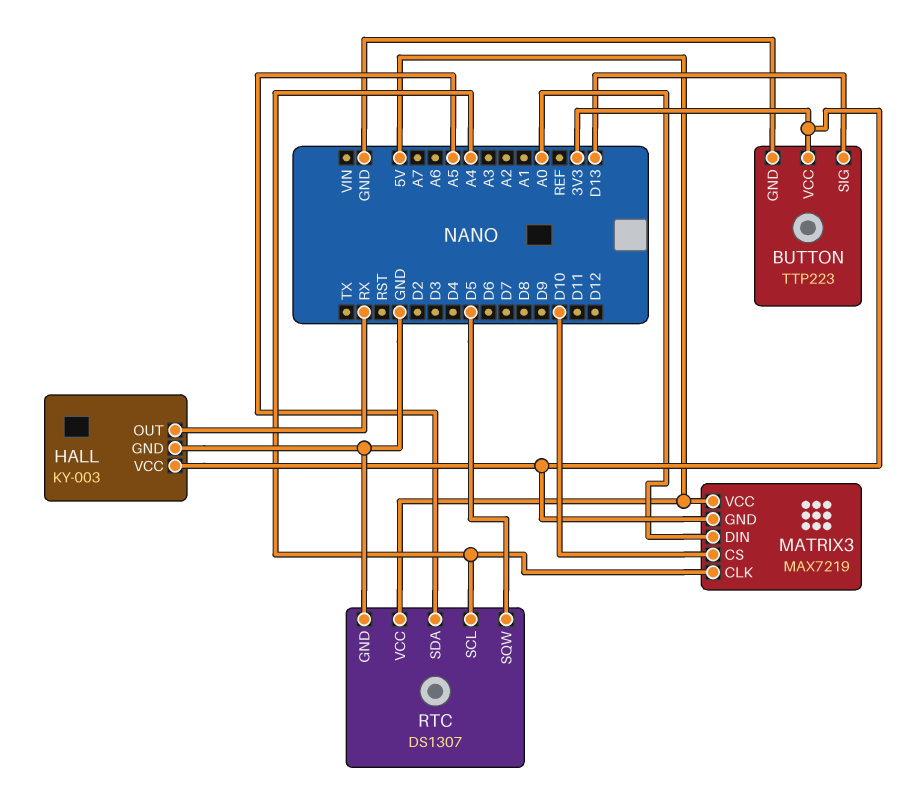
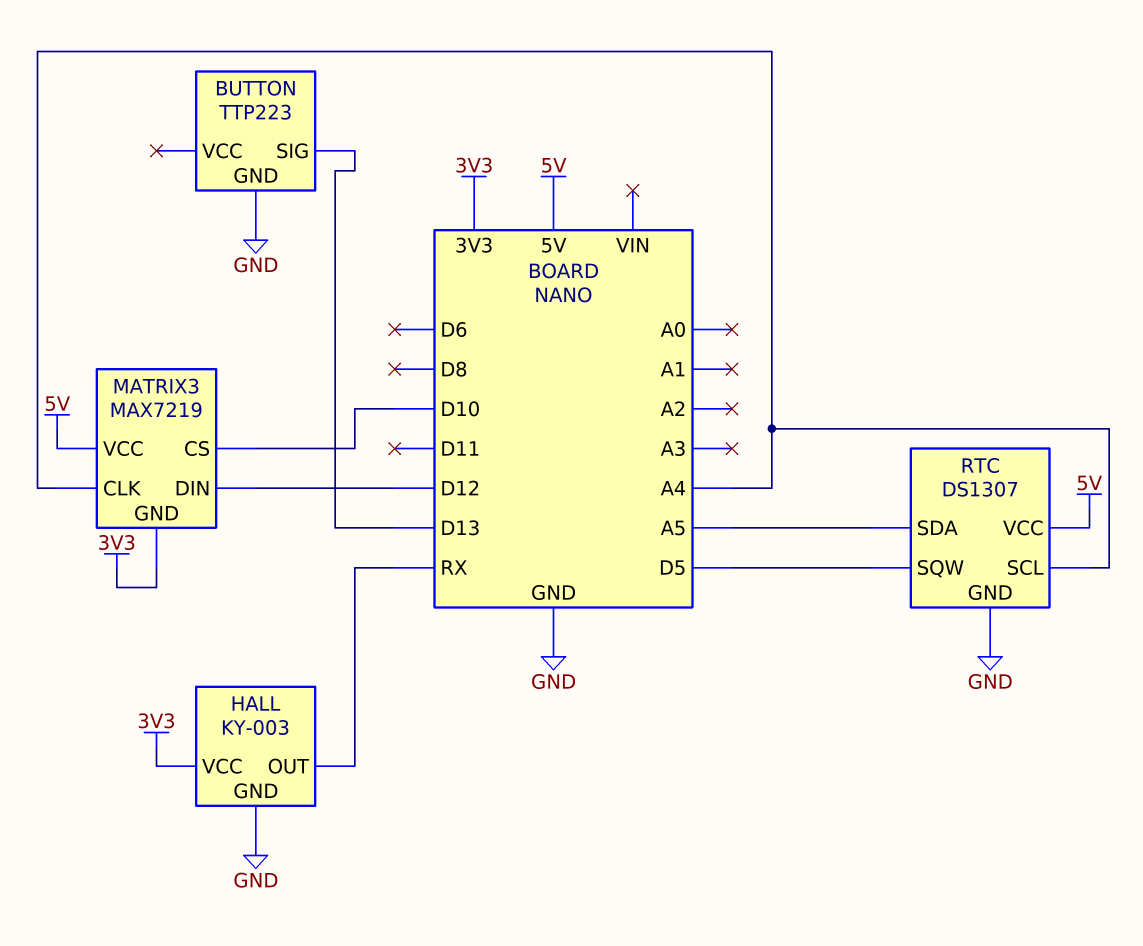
BUTTON pin VCC: 3V3 -> none
MATRIX3 pin DIN: A0 -> D12

